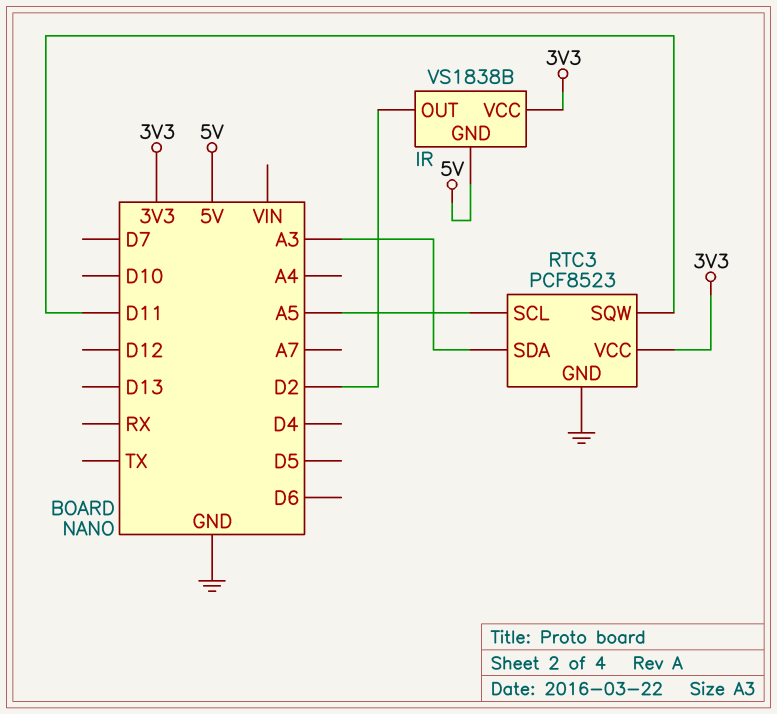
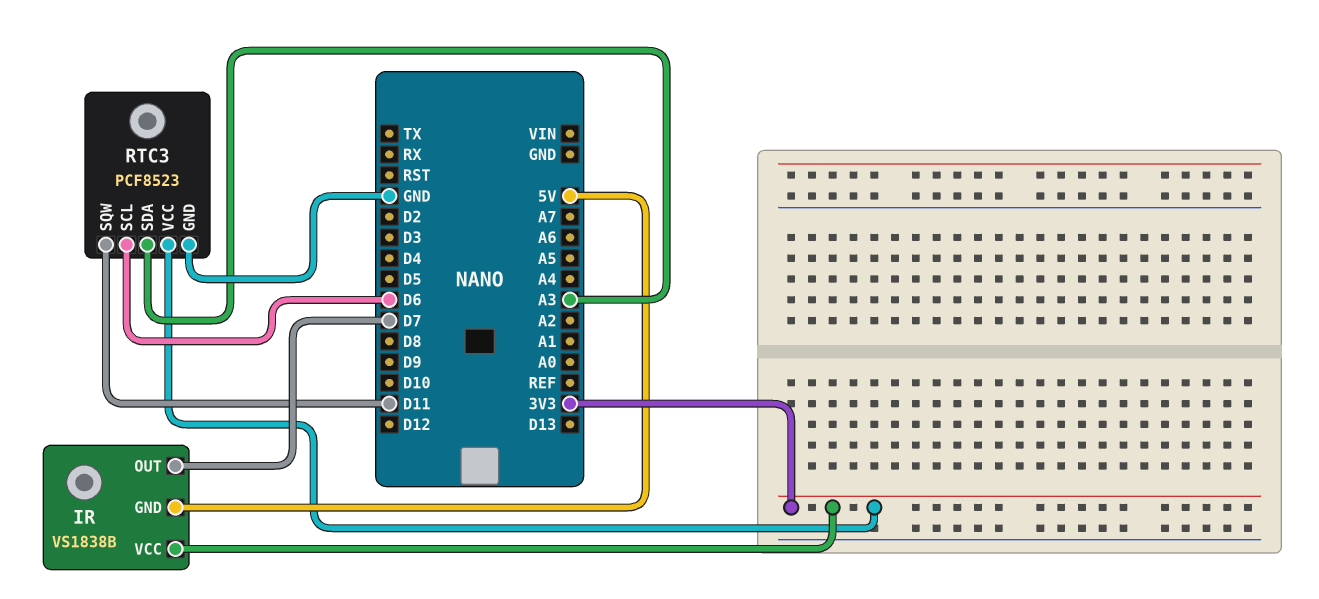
IR pin OUT: D2 -> D7
RTC3 pin SCL: A5 -> D6

